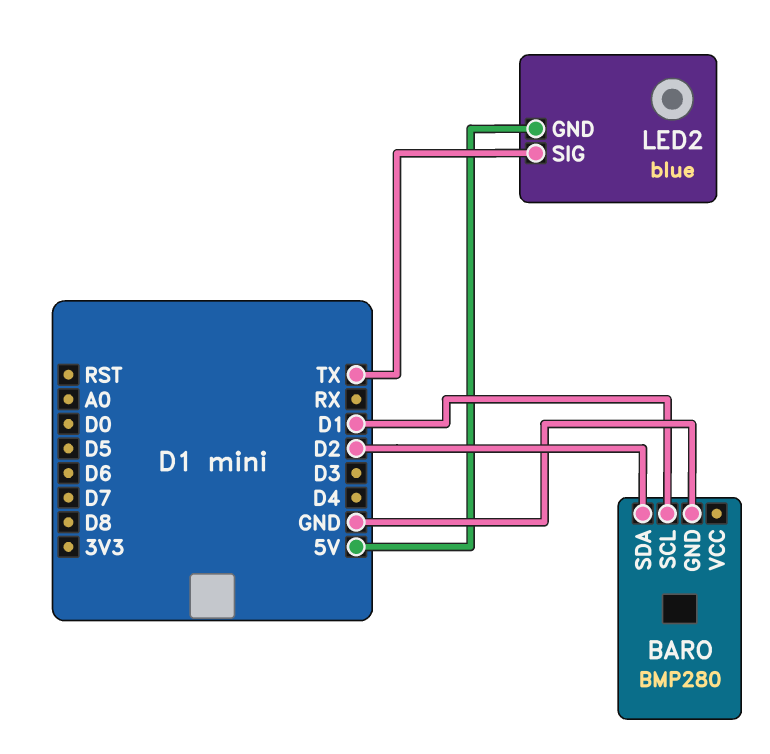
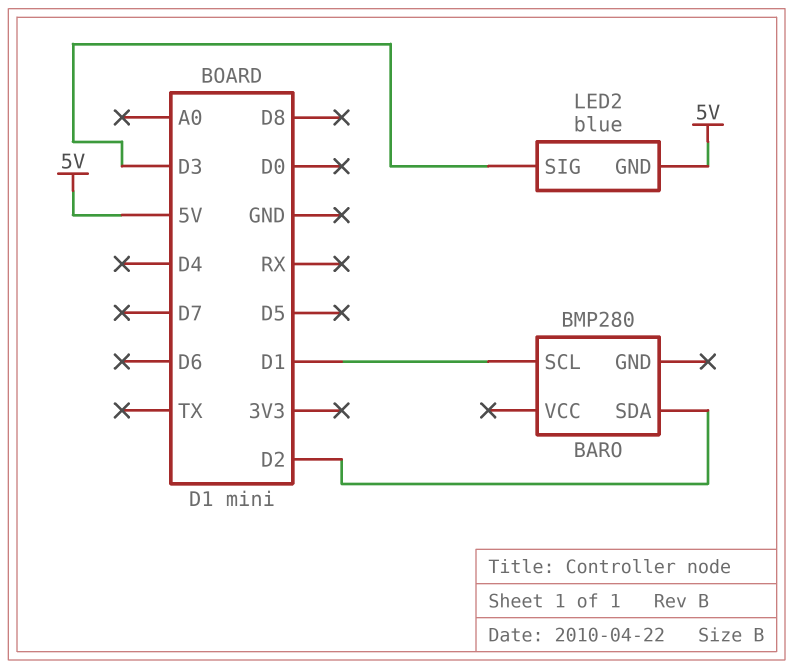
BARO pin GND: GND -> none
LED2 pin SIG: TX -> D3

